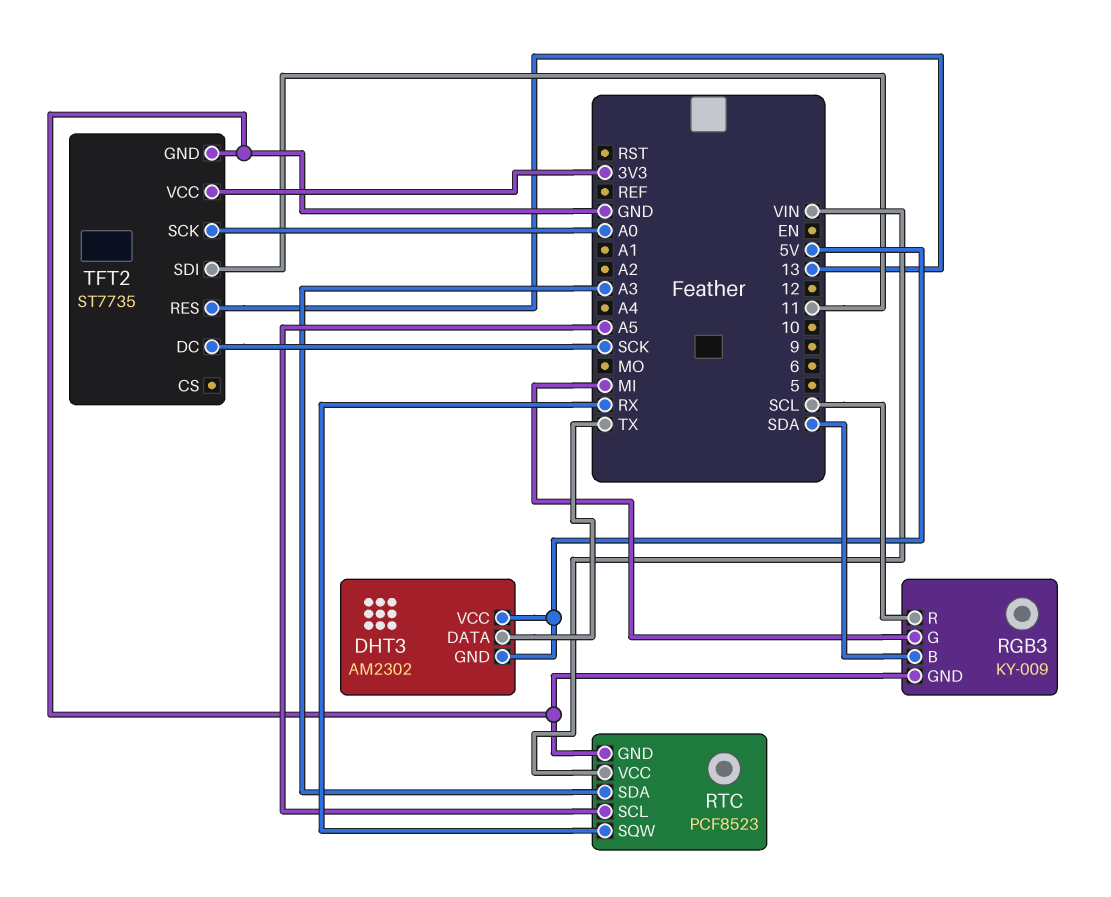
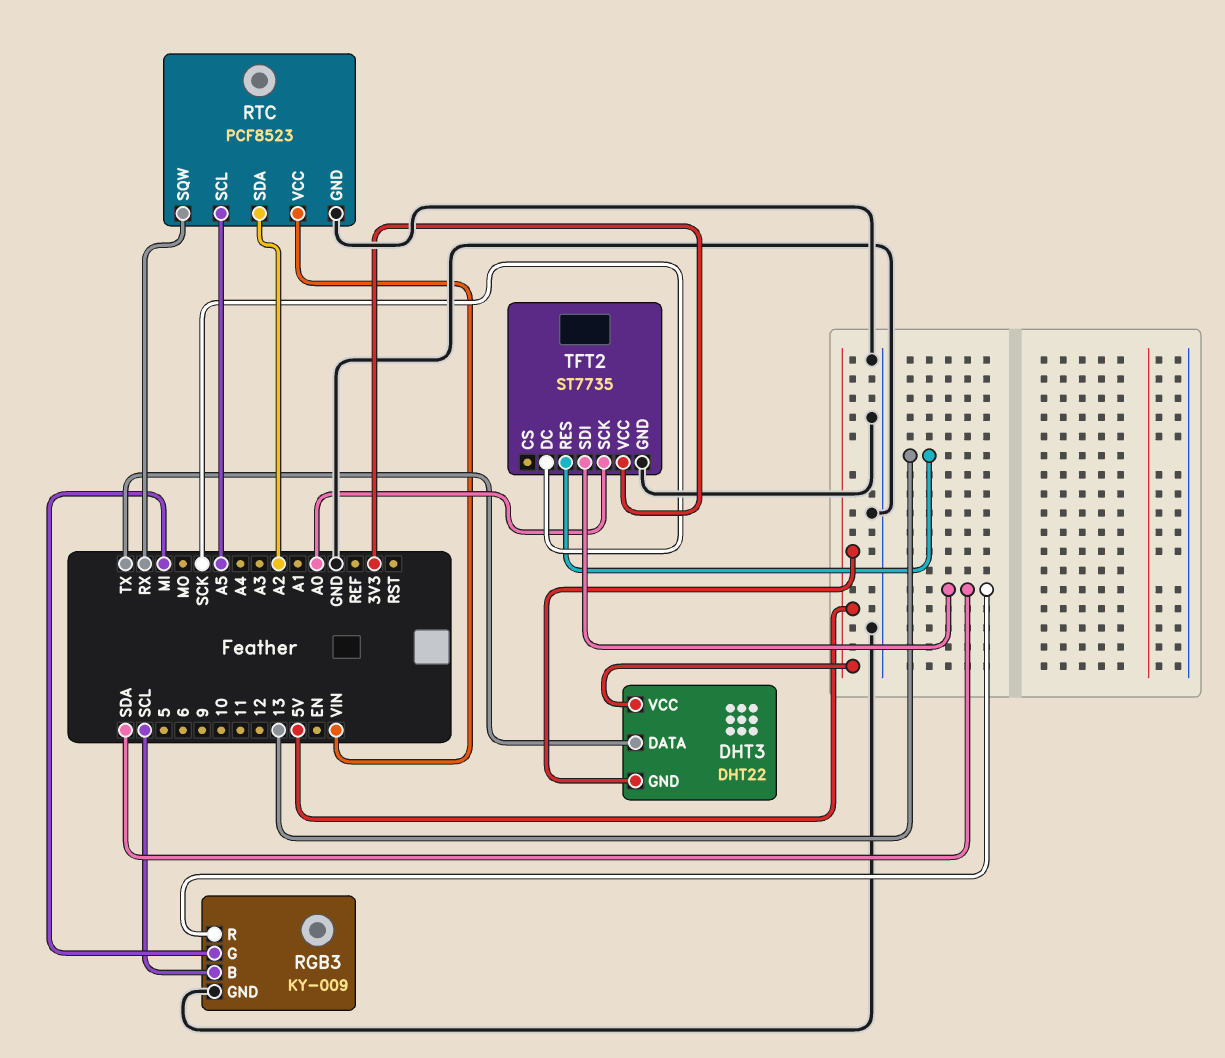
DHT3: AM2302 -> DHT22
RGB3 pin B: SDA -> SCL
RGB3 pin R: SCL -> SDA
RTC pin SDA: A3 -> A2
TFT2 pin SDI: 11 -> SDA

